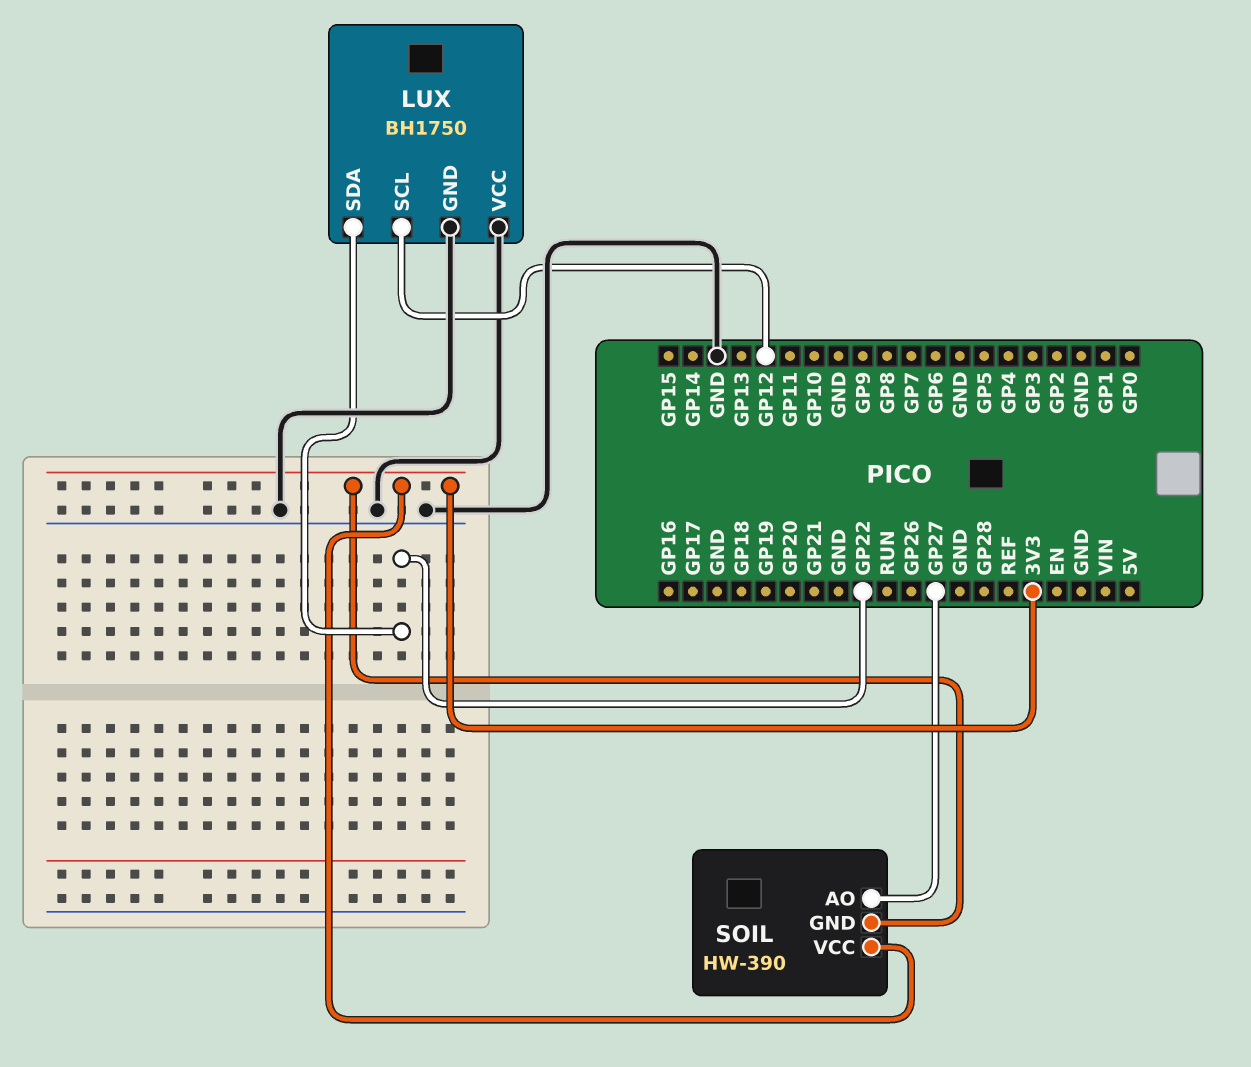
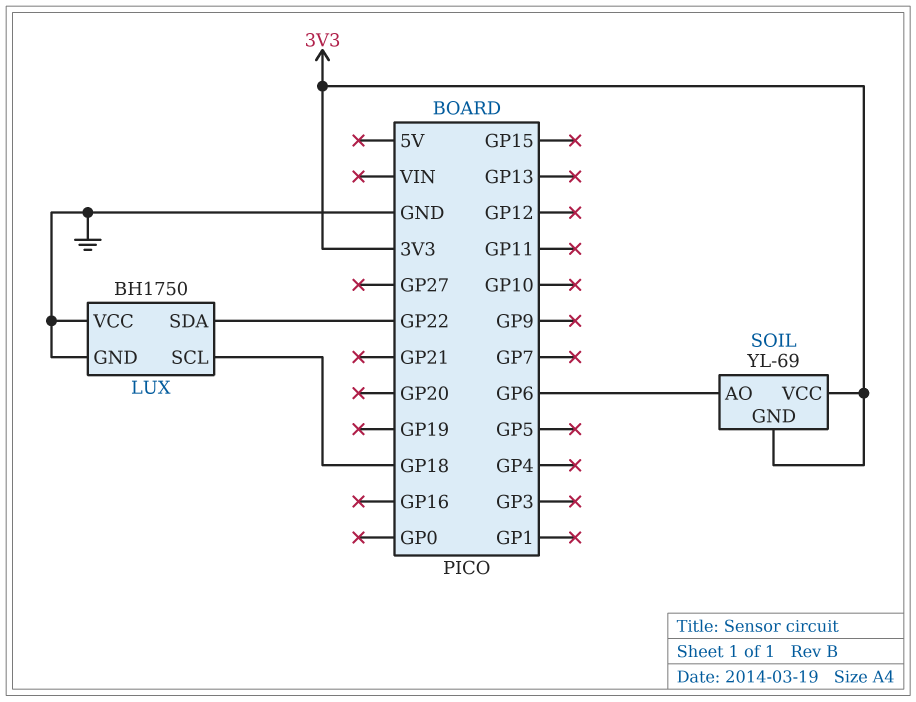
LUX pin SCL: GP12 -> GP18
SOIL: HW-390 -> YL-69
SOIL pin AO: GP27 -> GP6

